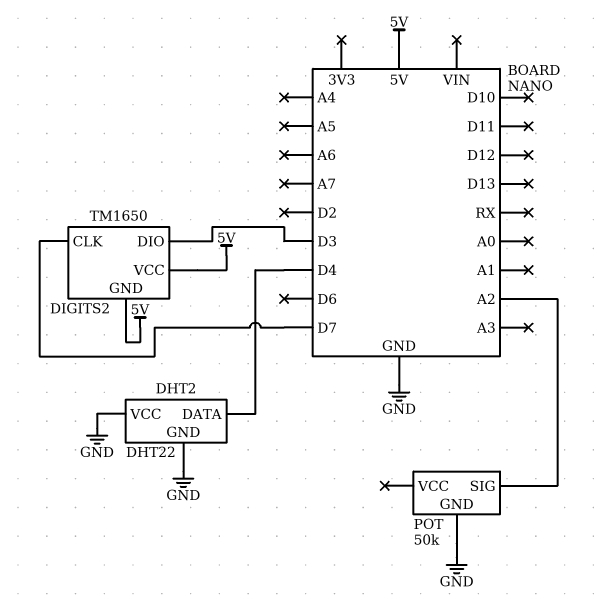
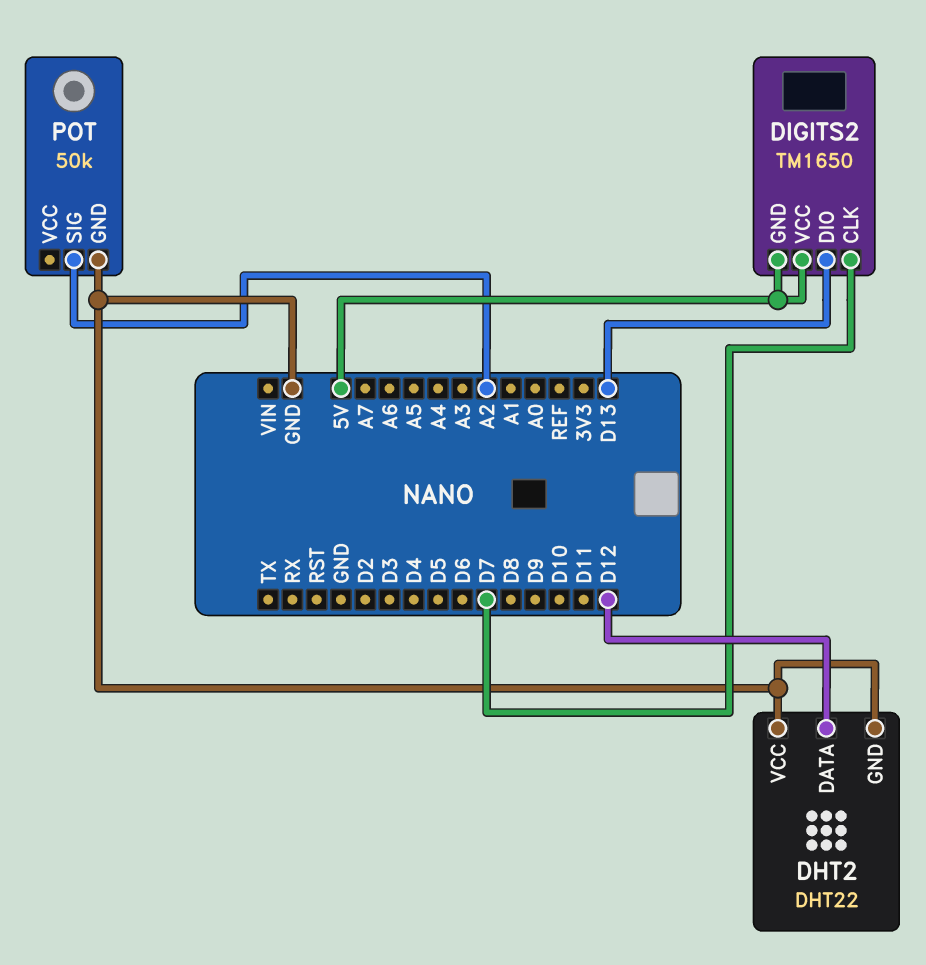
DHT2 pin DATA: D4 -> D12
DIGITS2 pin DIO: D3 -> D13

